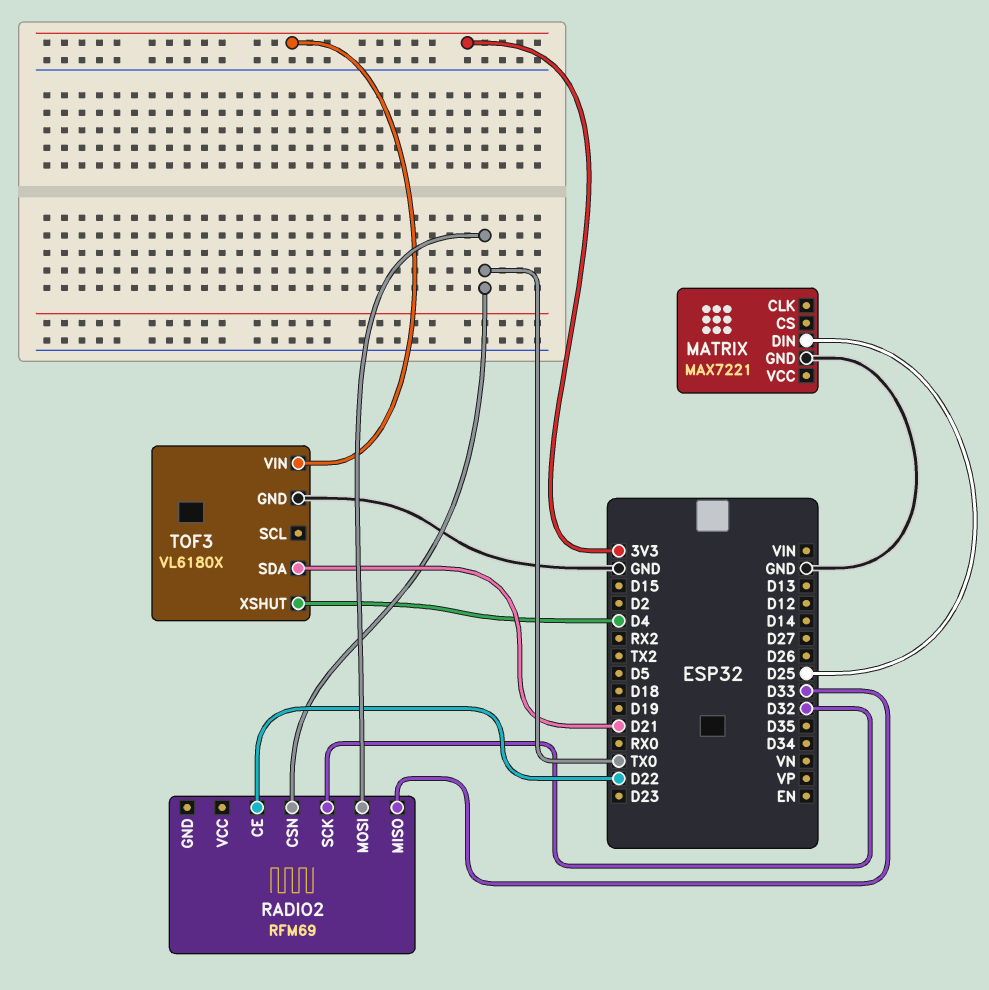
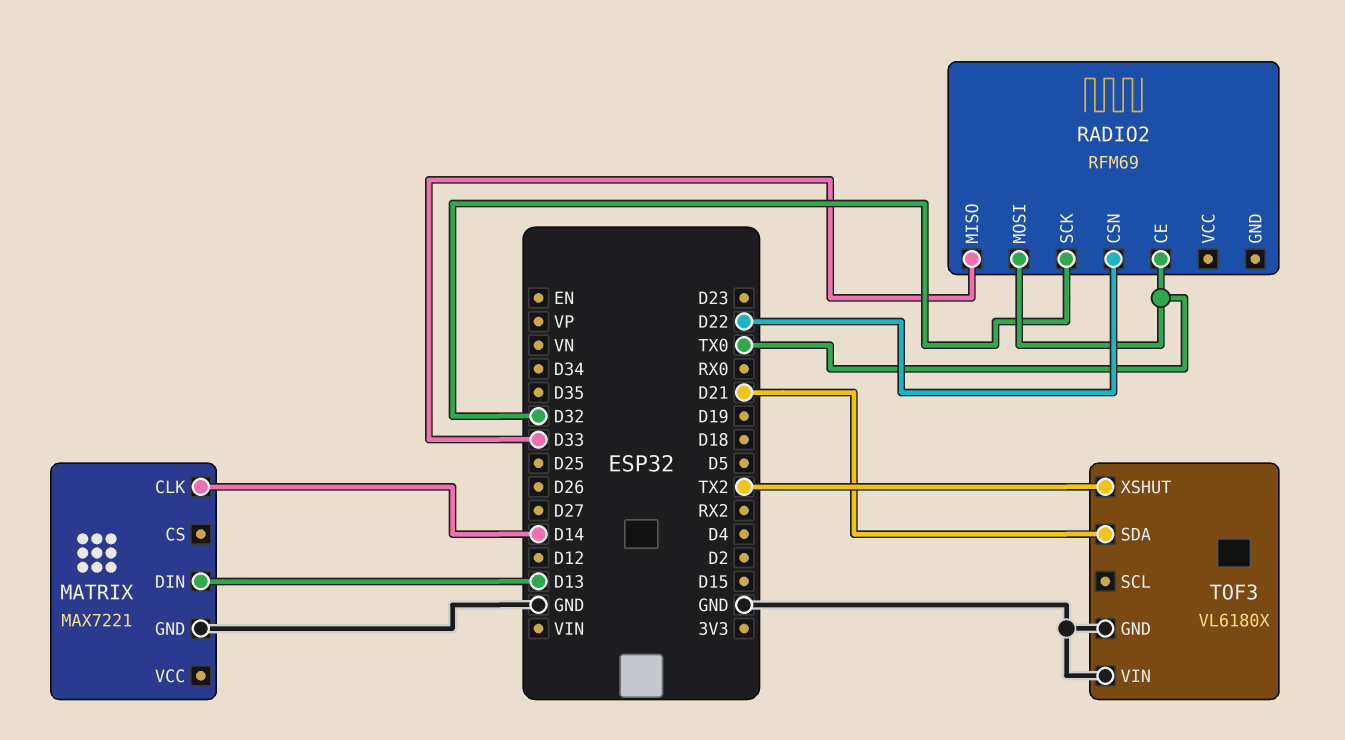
MATRIX pin CLK: none -> D14
MATRIX pin DIN: D25 -> D13
RADIO2 pin CE: D22 -> TX0
RADIO2 pin CSN: TX0 -> D22
TOF3 pin VIN: 3V3 -> GND
TOF3 pin XSHUT: D4 -> TX2

